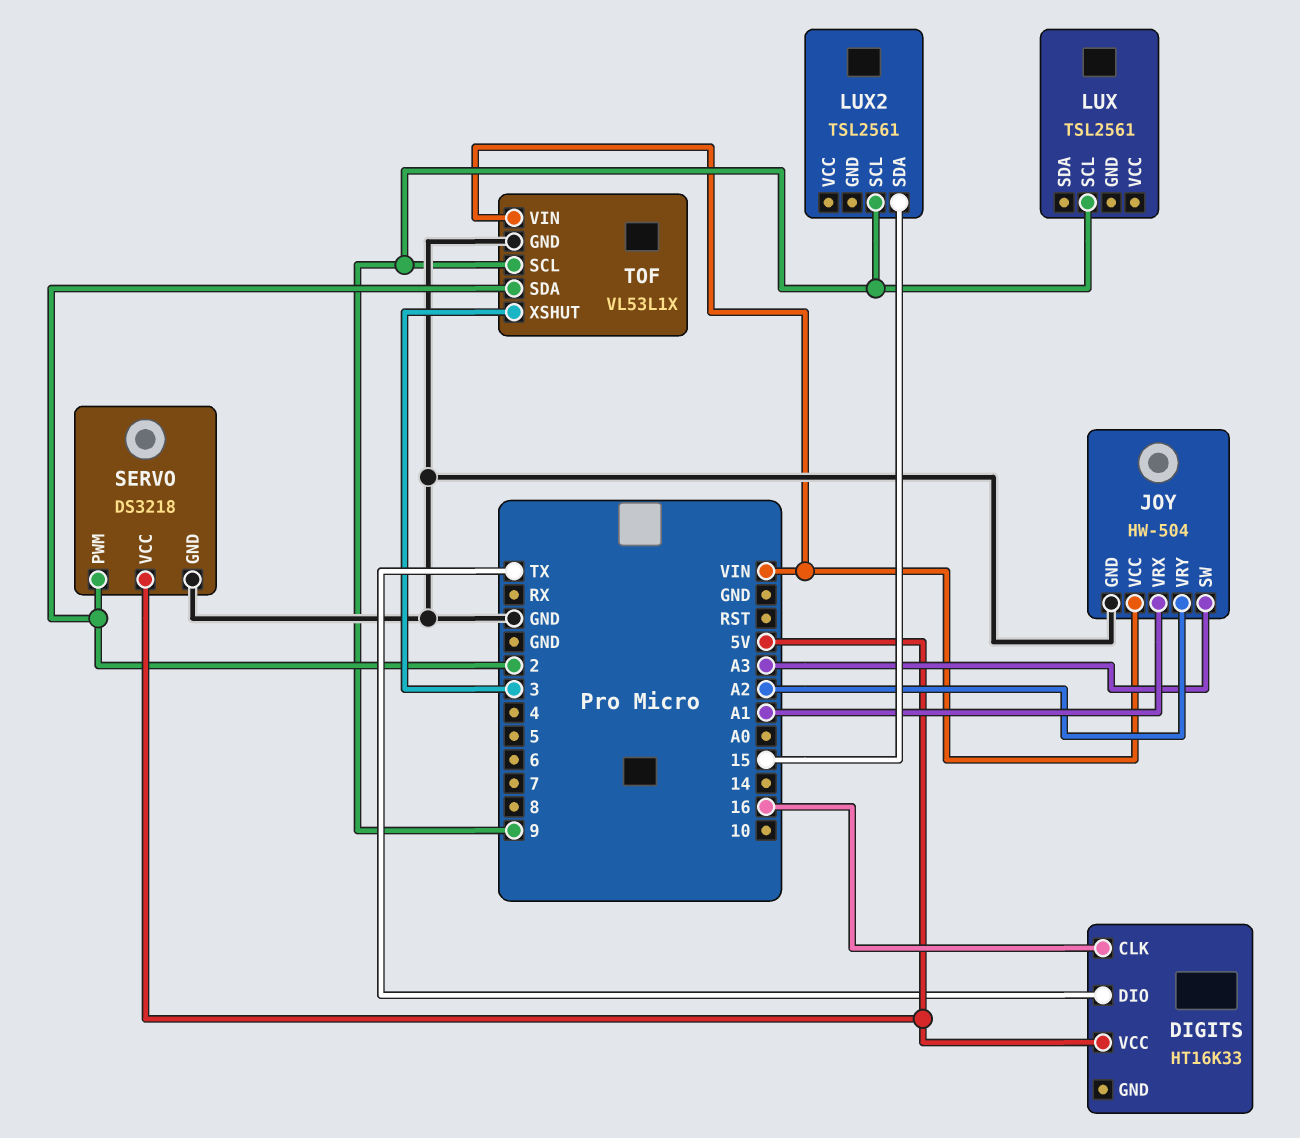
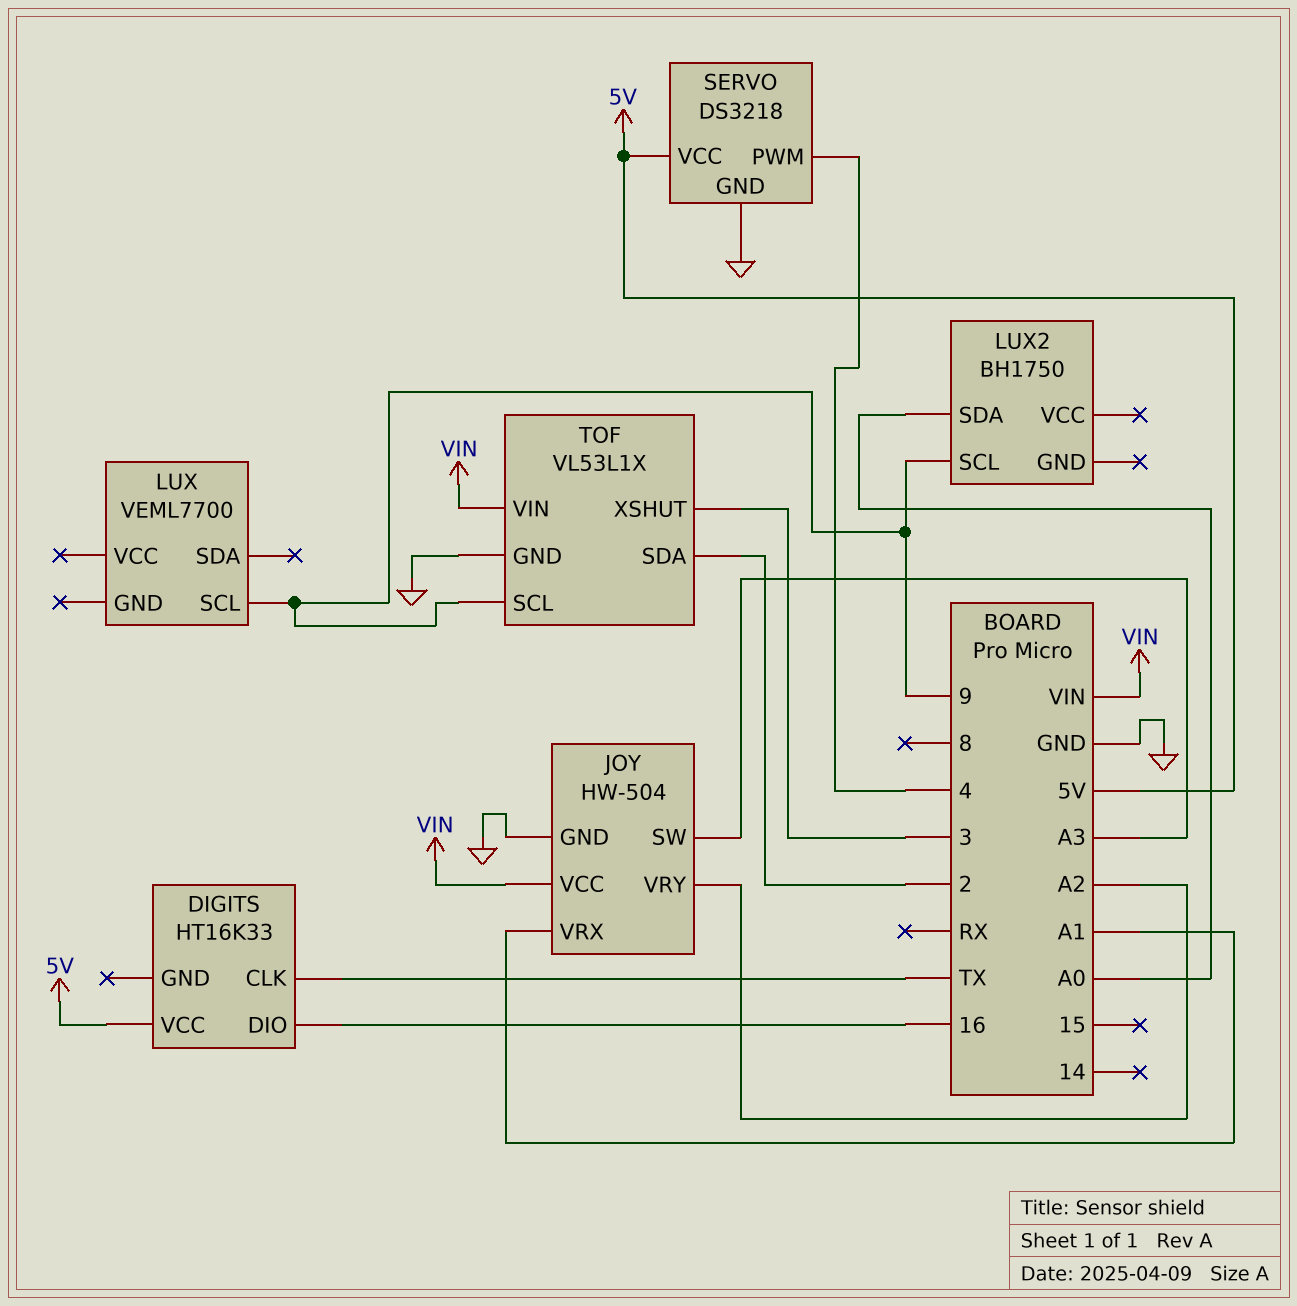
DIGITS pin CLK: 16 -> TX
DIGITS pin DIO: TX -> 16
LUX: TSL2561 -> VEML7700
LUX2: TSL2561 -> BH1750
LUX2 pin SDA: 15 -> A0
SERVO pin PWM: 2 -> 4

